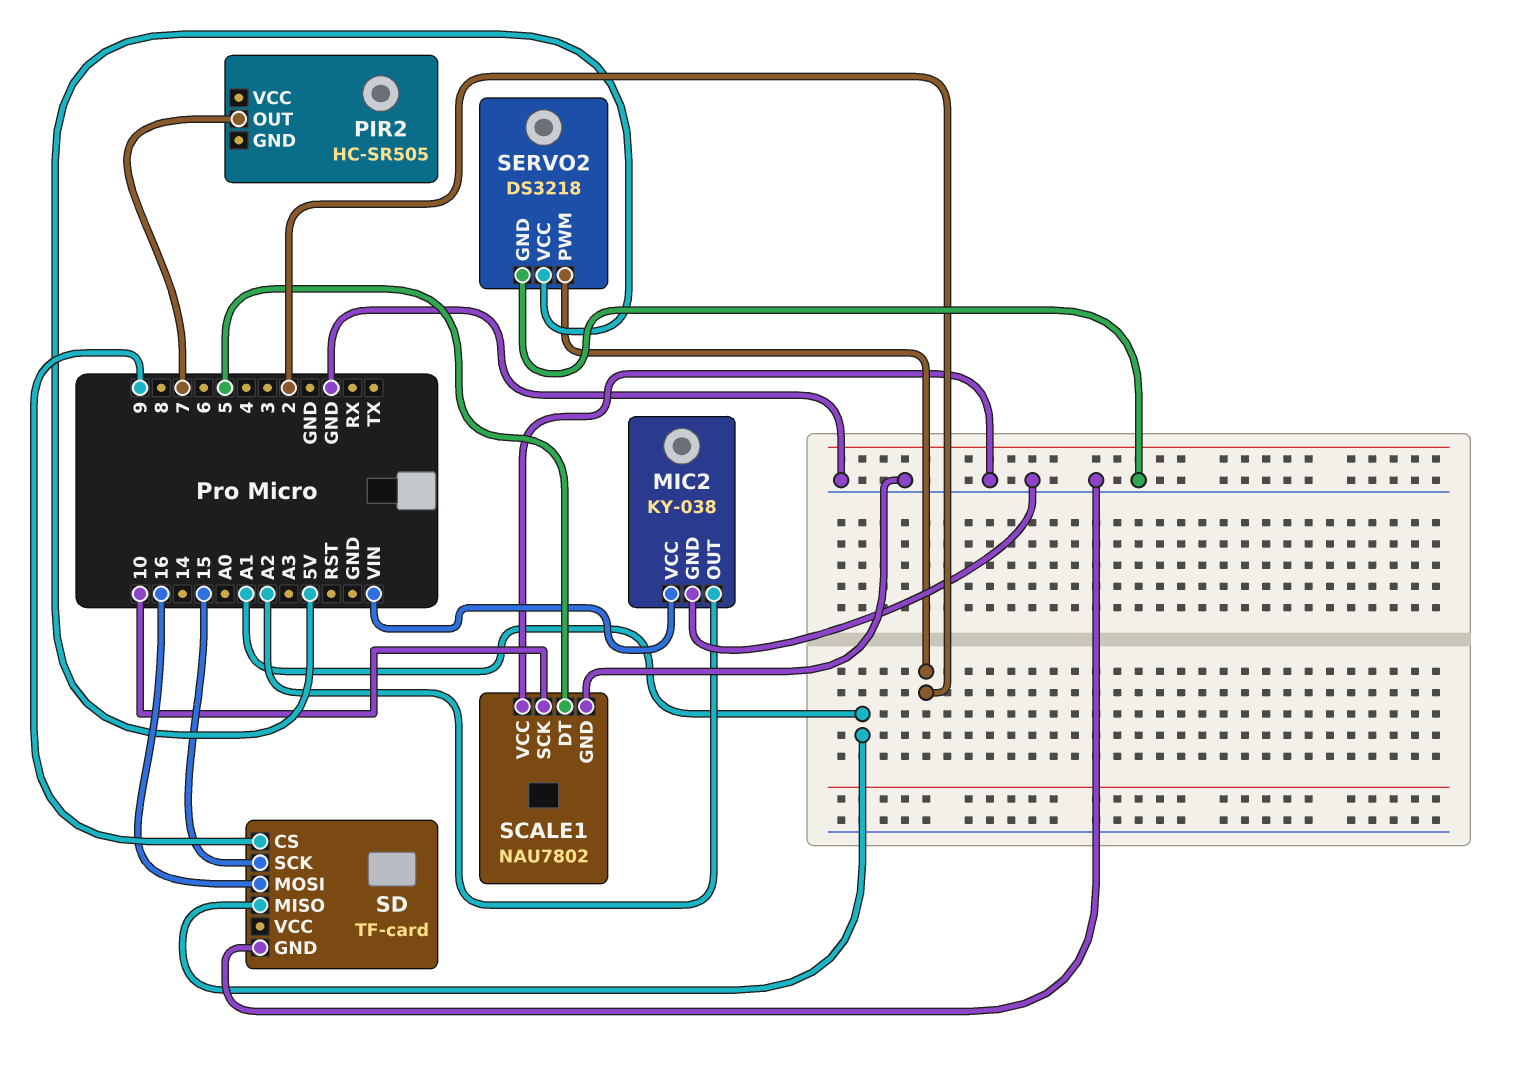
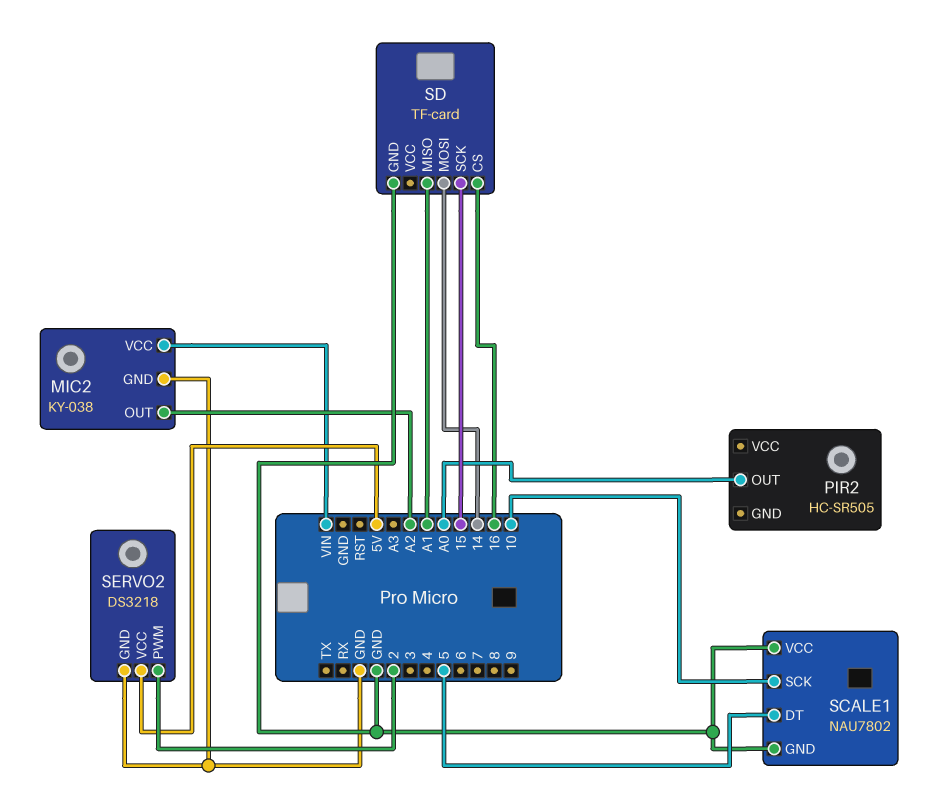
PIR2 pin OUT: 7 -> A0
SD pin CS: 9 -> 16
SD pin MOSI: 16 -> 14

